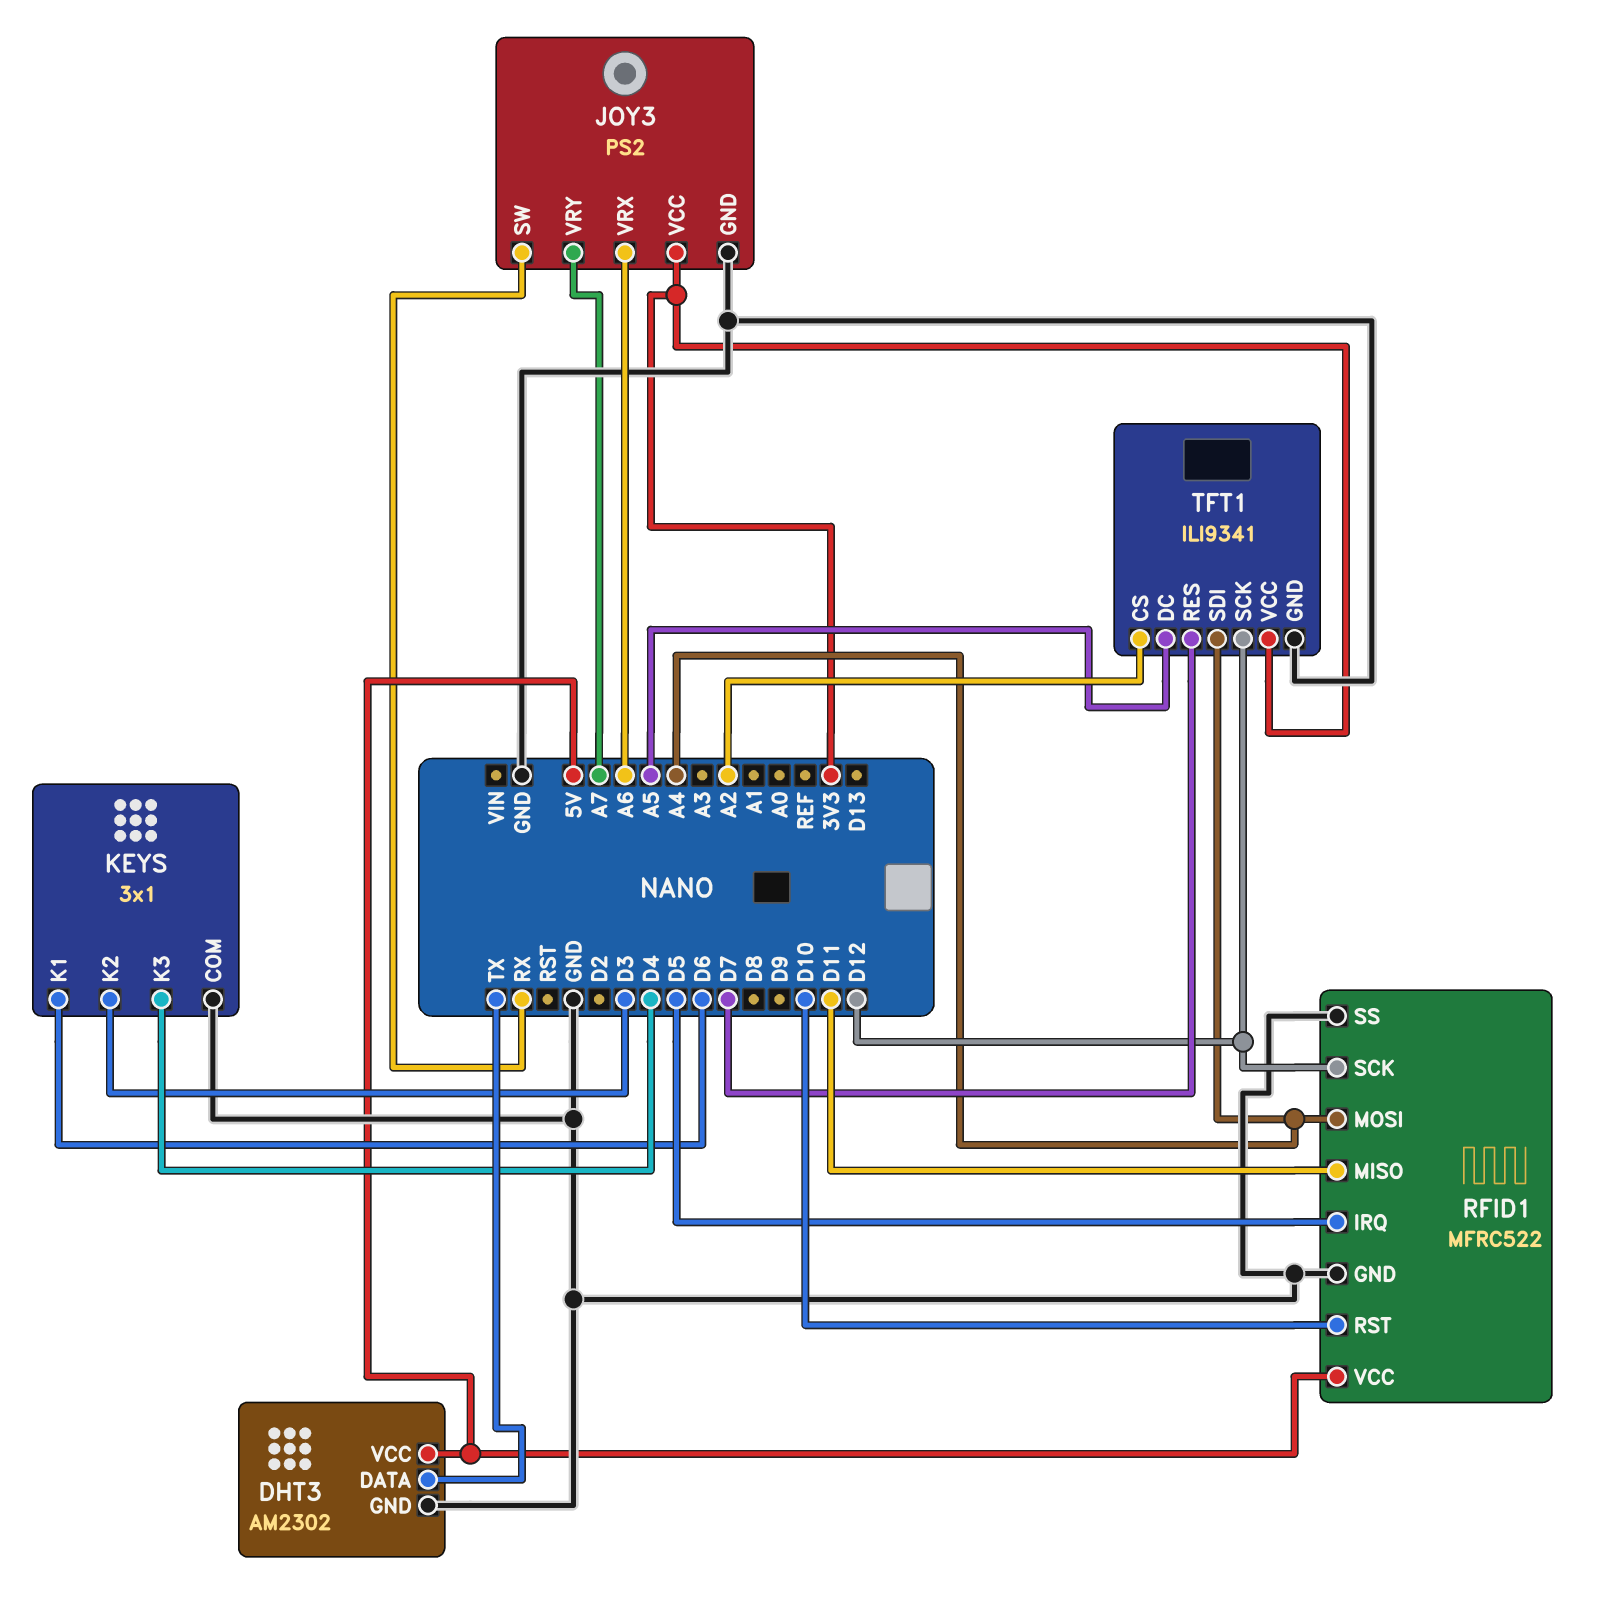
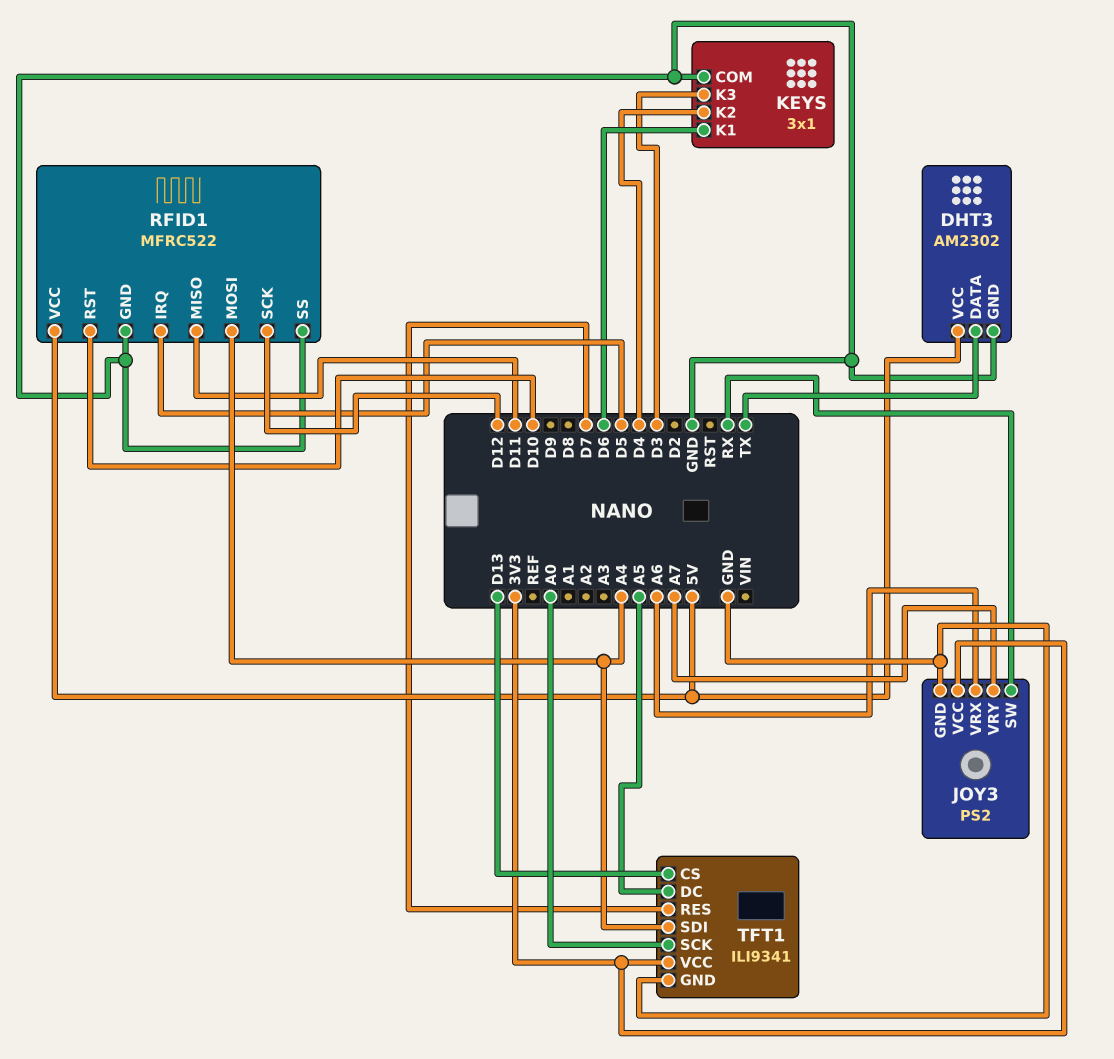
KEYS pin K2: D3 -> D4
KEYS pin K3: D4 -> D3
TFT1 pin CS: A2 -> D13
TFT1 pin SCK: D12 -> A0

